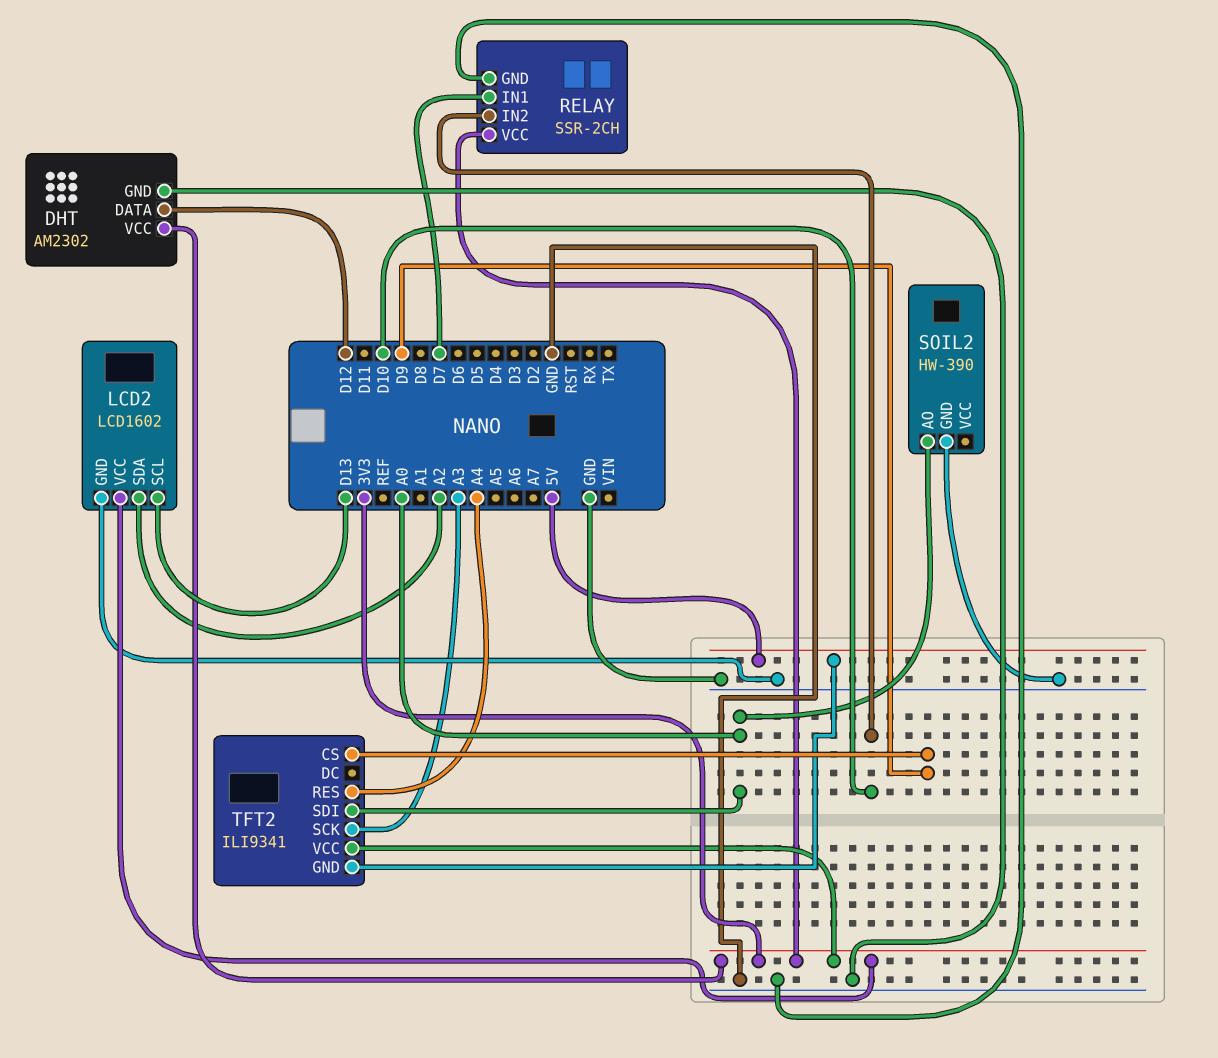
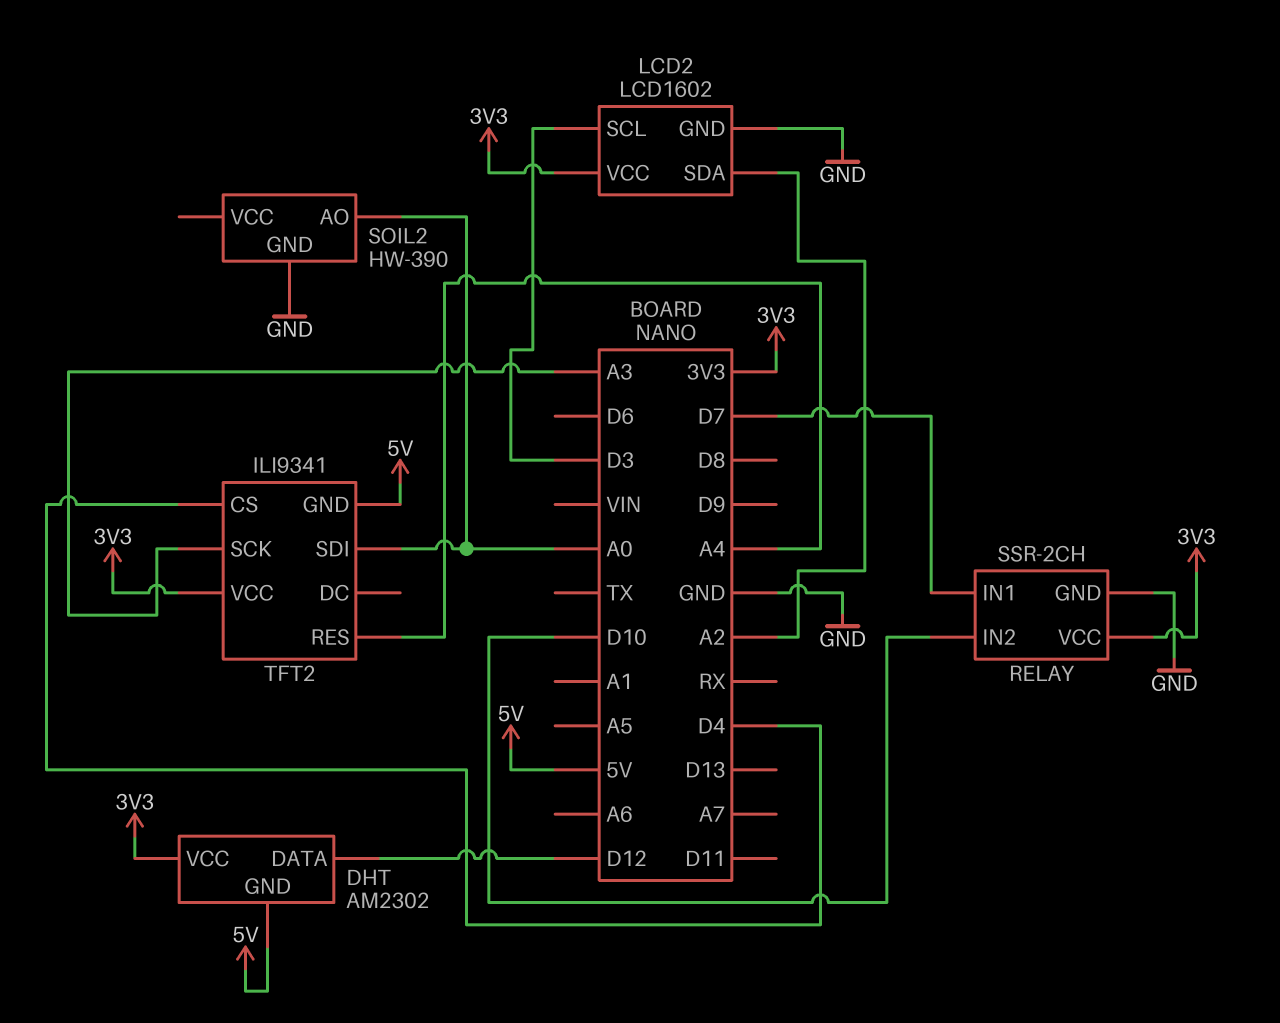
DHT pin GND: GND -> 5V
LCD2 pin SCL: D13 -> D3
TFT2 pin CS: D9 -> D4

